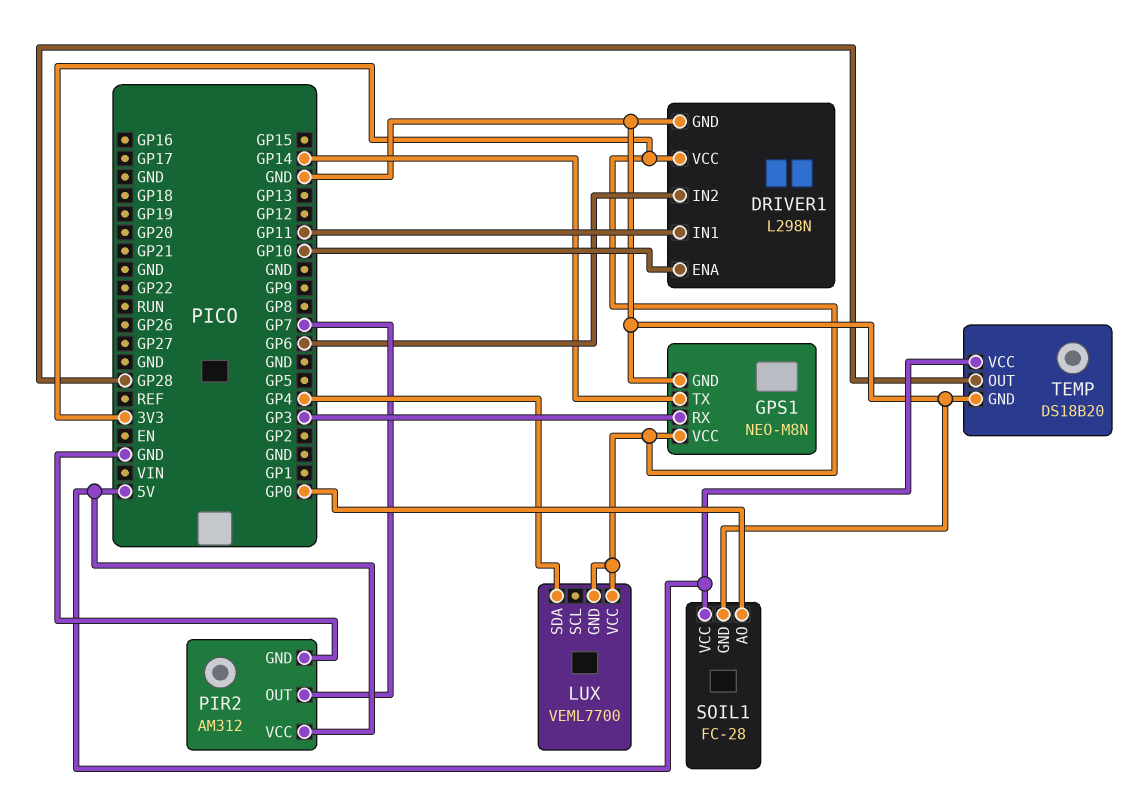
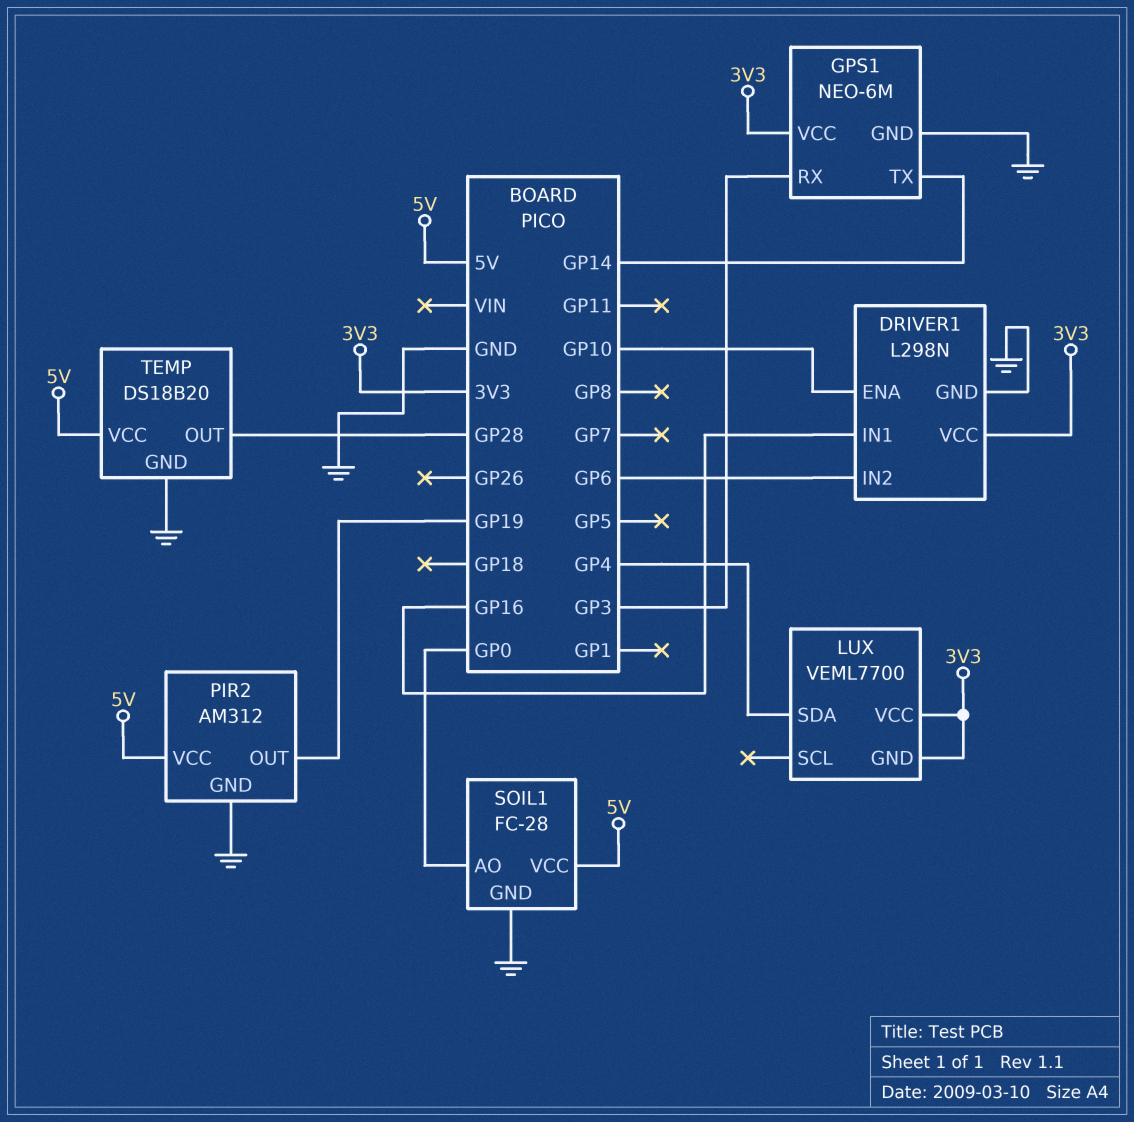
DRIVER1 pin IN1: GP11 -> GP16
GPS1: NEO-M8N -> NEO-6M
PIR2 pin OUT: GP7 -> GP19

